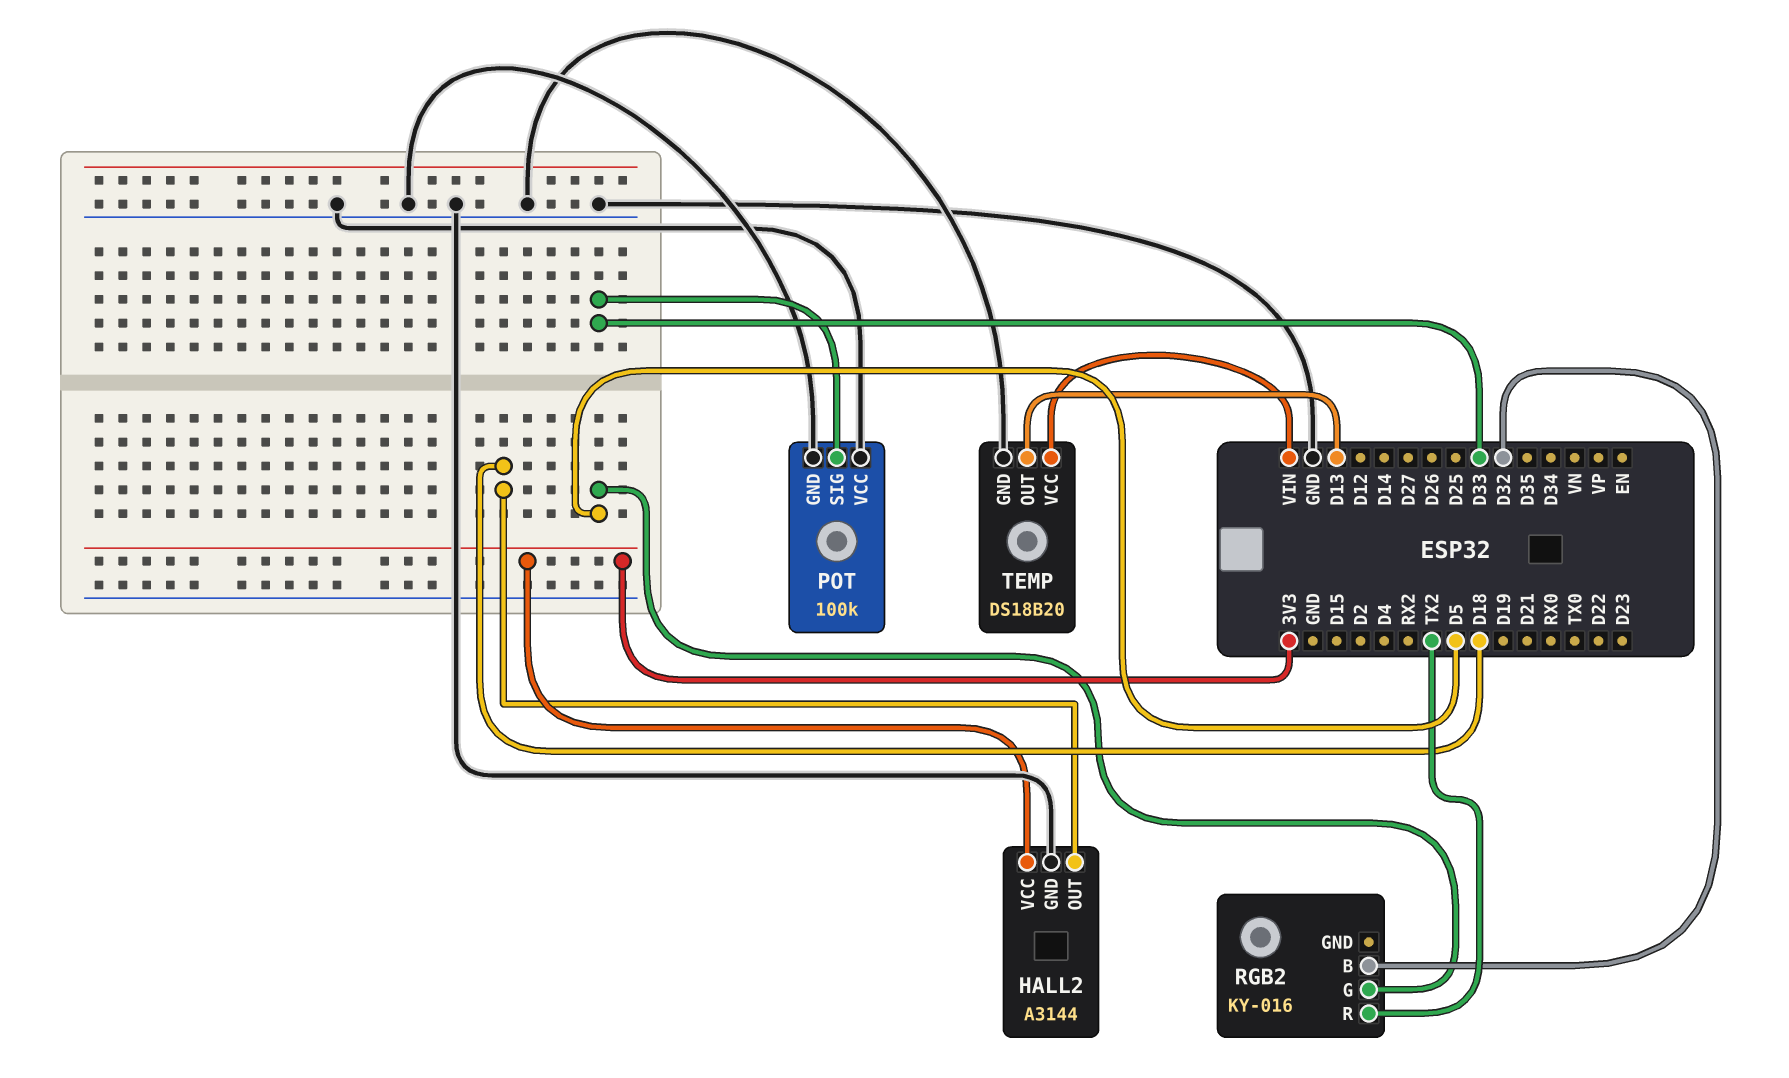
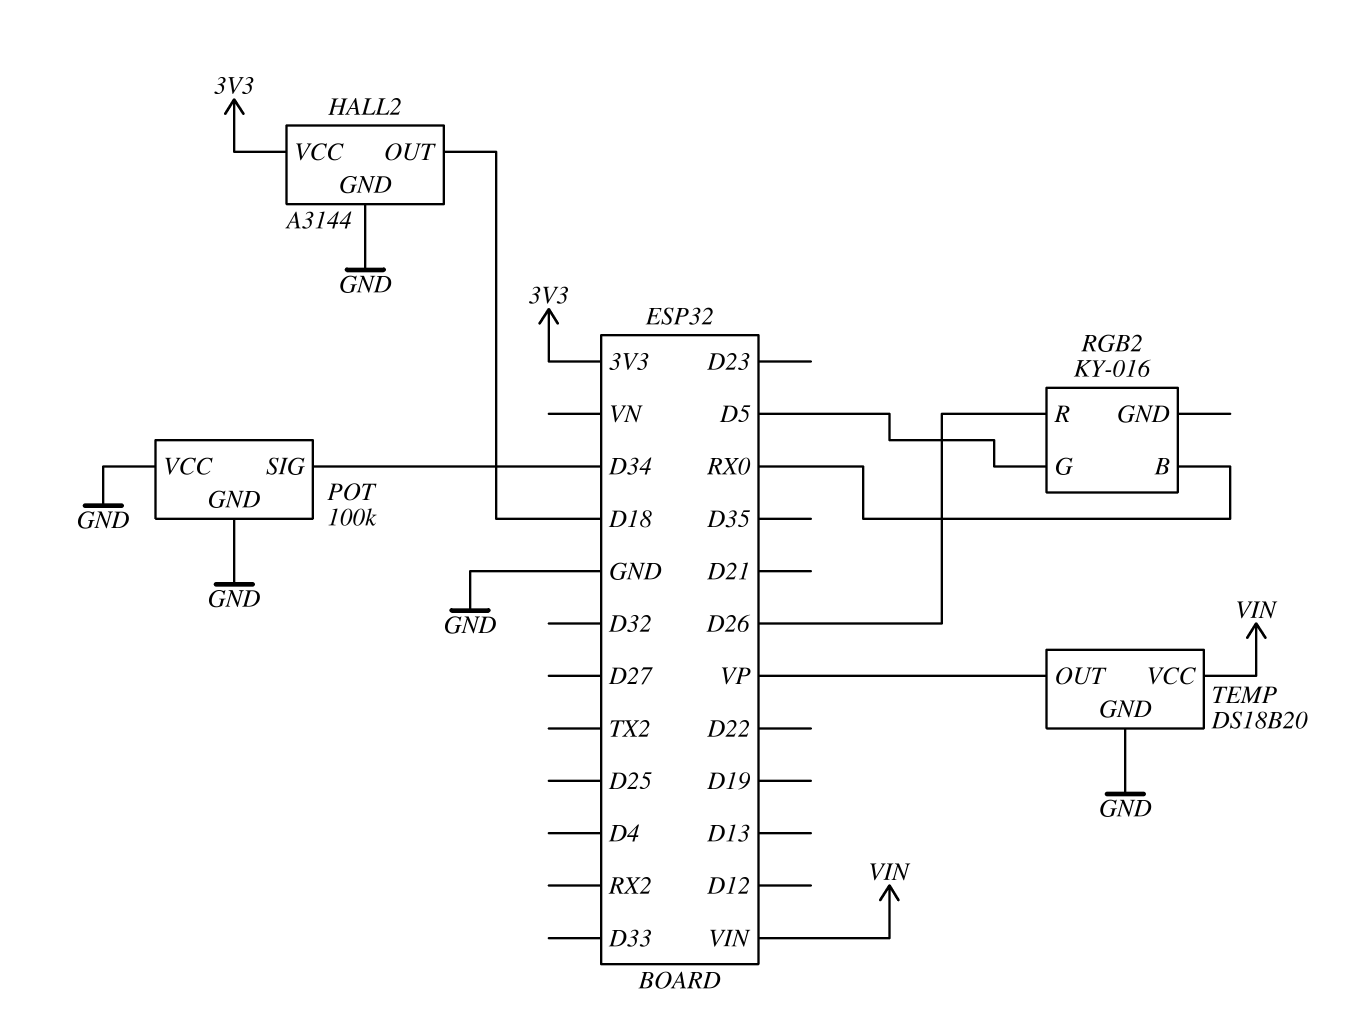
POT pin SIG: D33 -> D34
RGB2 pin B: D32 -> RX0
RGB2 pin R: TX2 -> D26
TEMP pin OUT: D13 -> VP

